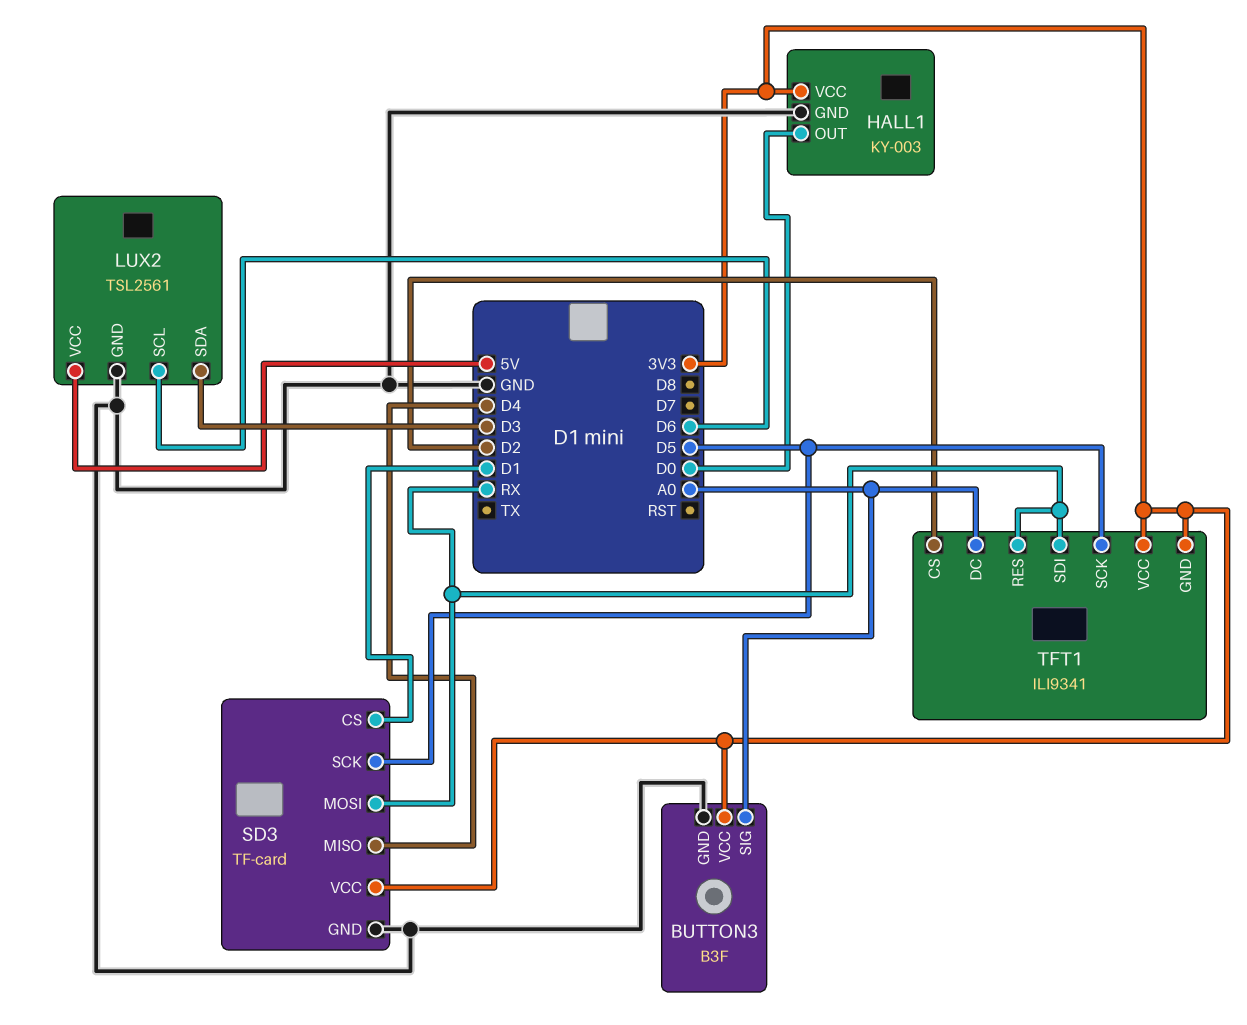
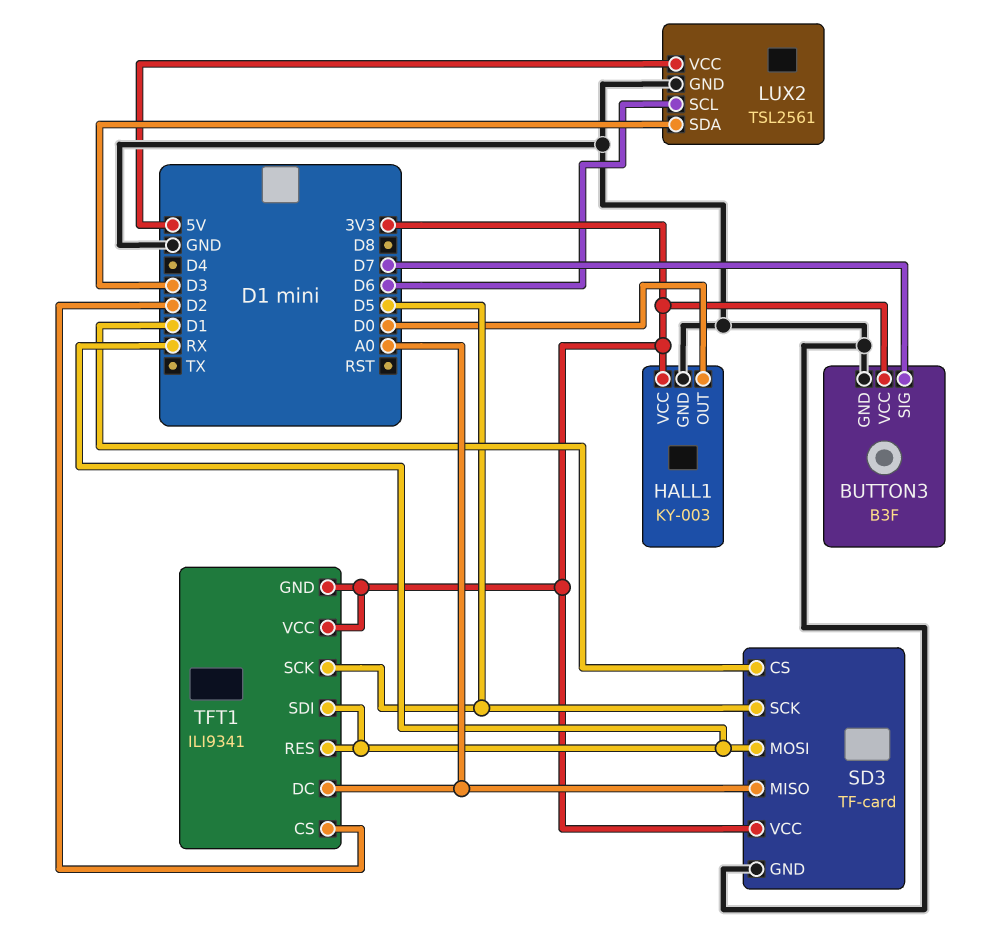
BUTTON3 pin SIG: A0 -> D7
SD3 pin MISO: D4 -> A0

